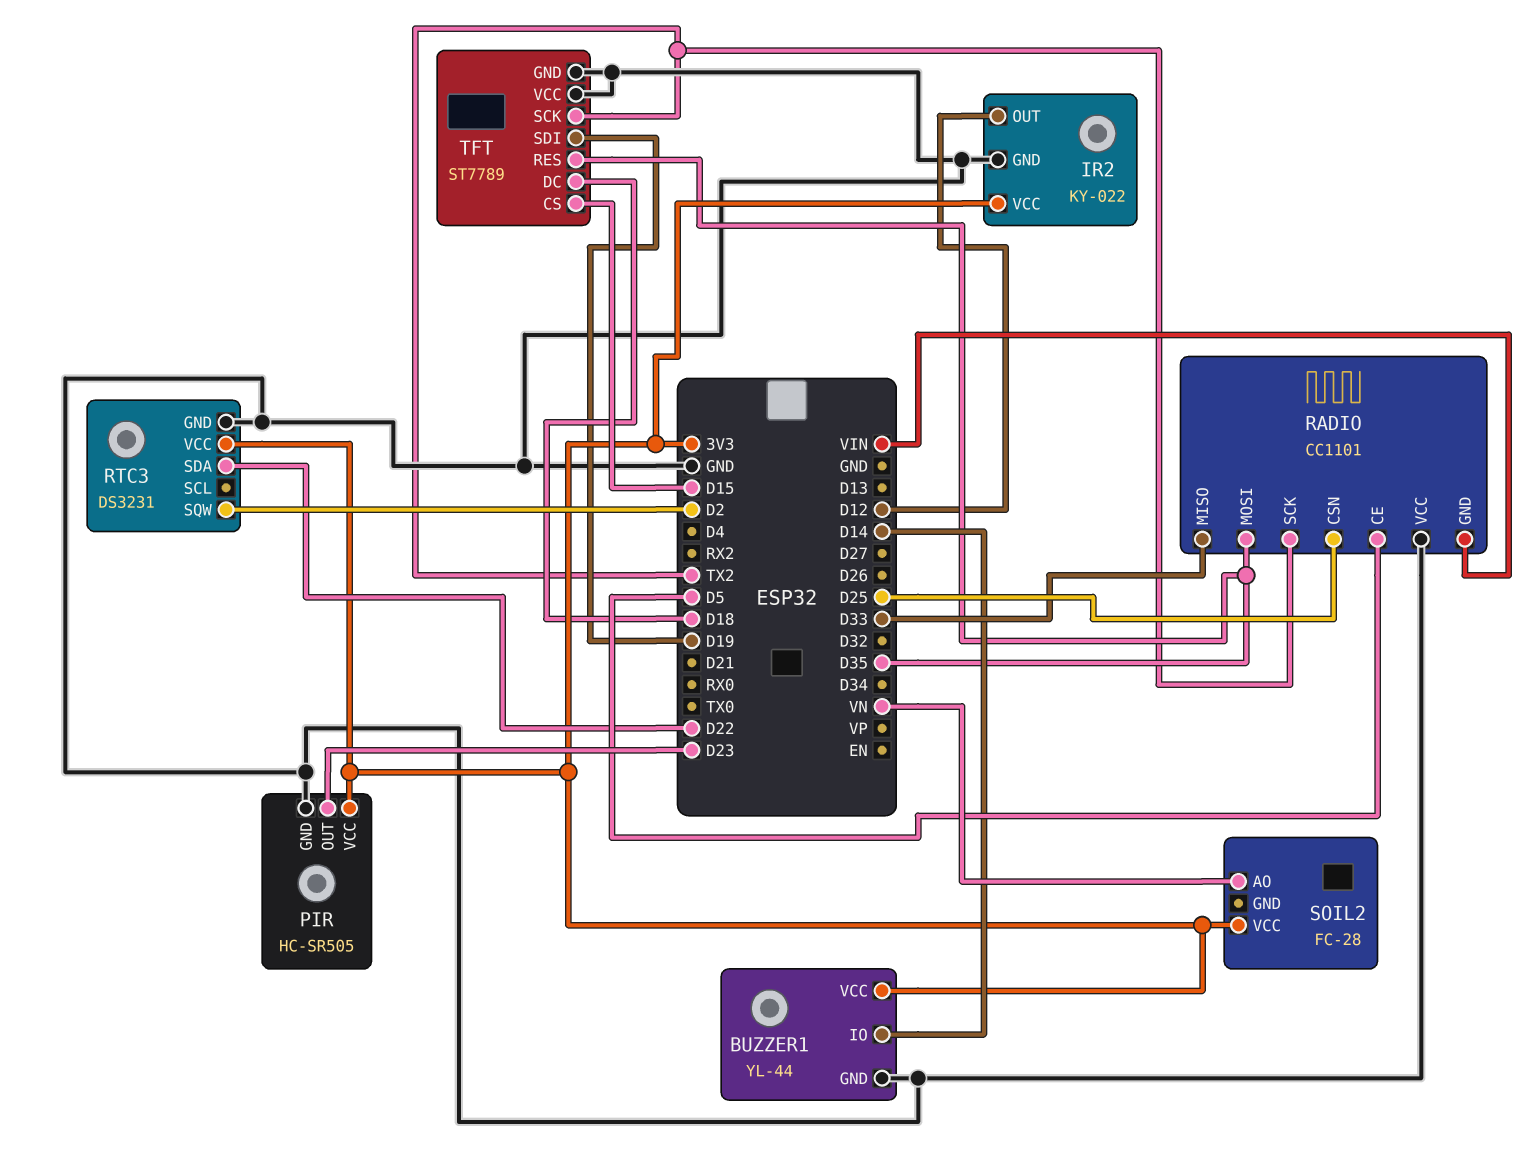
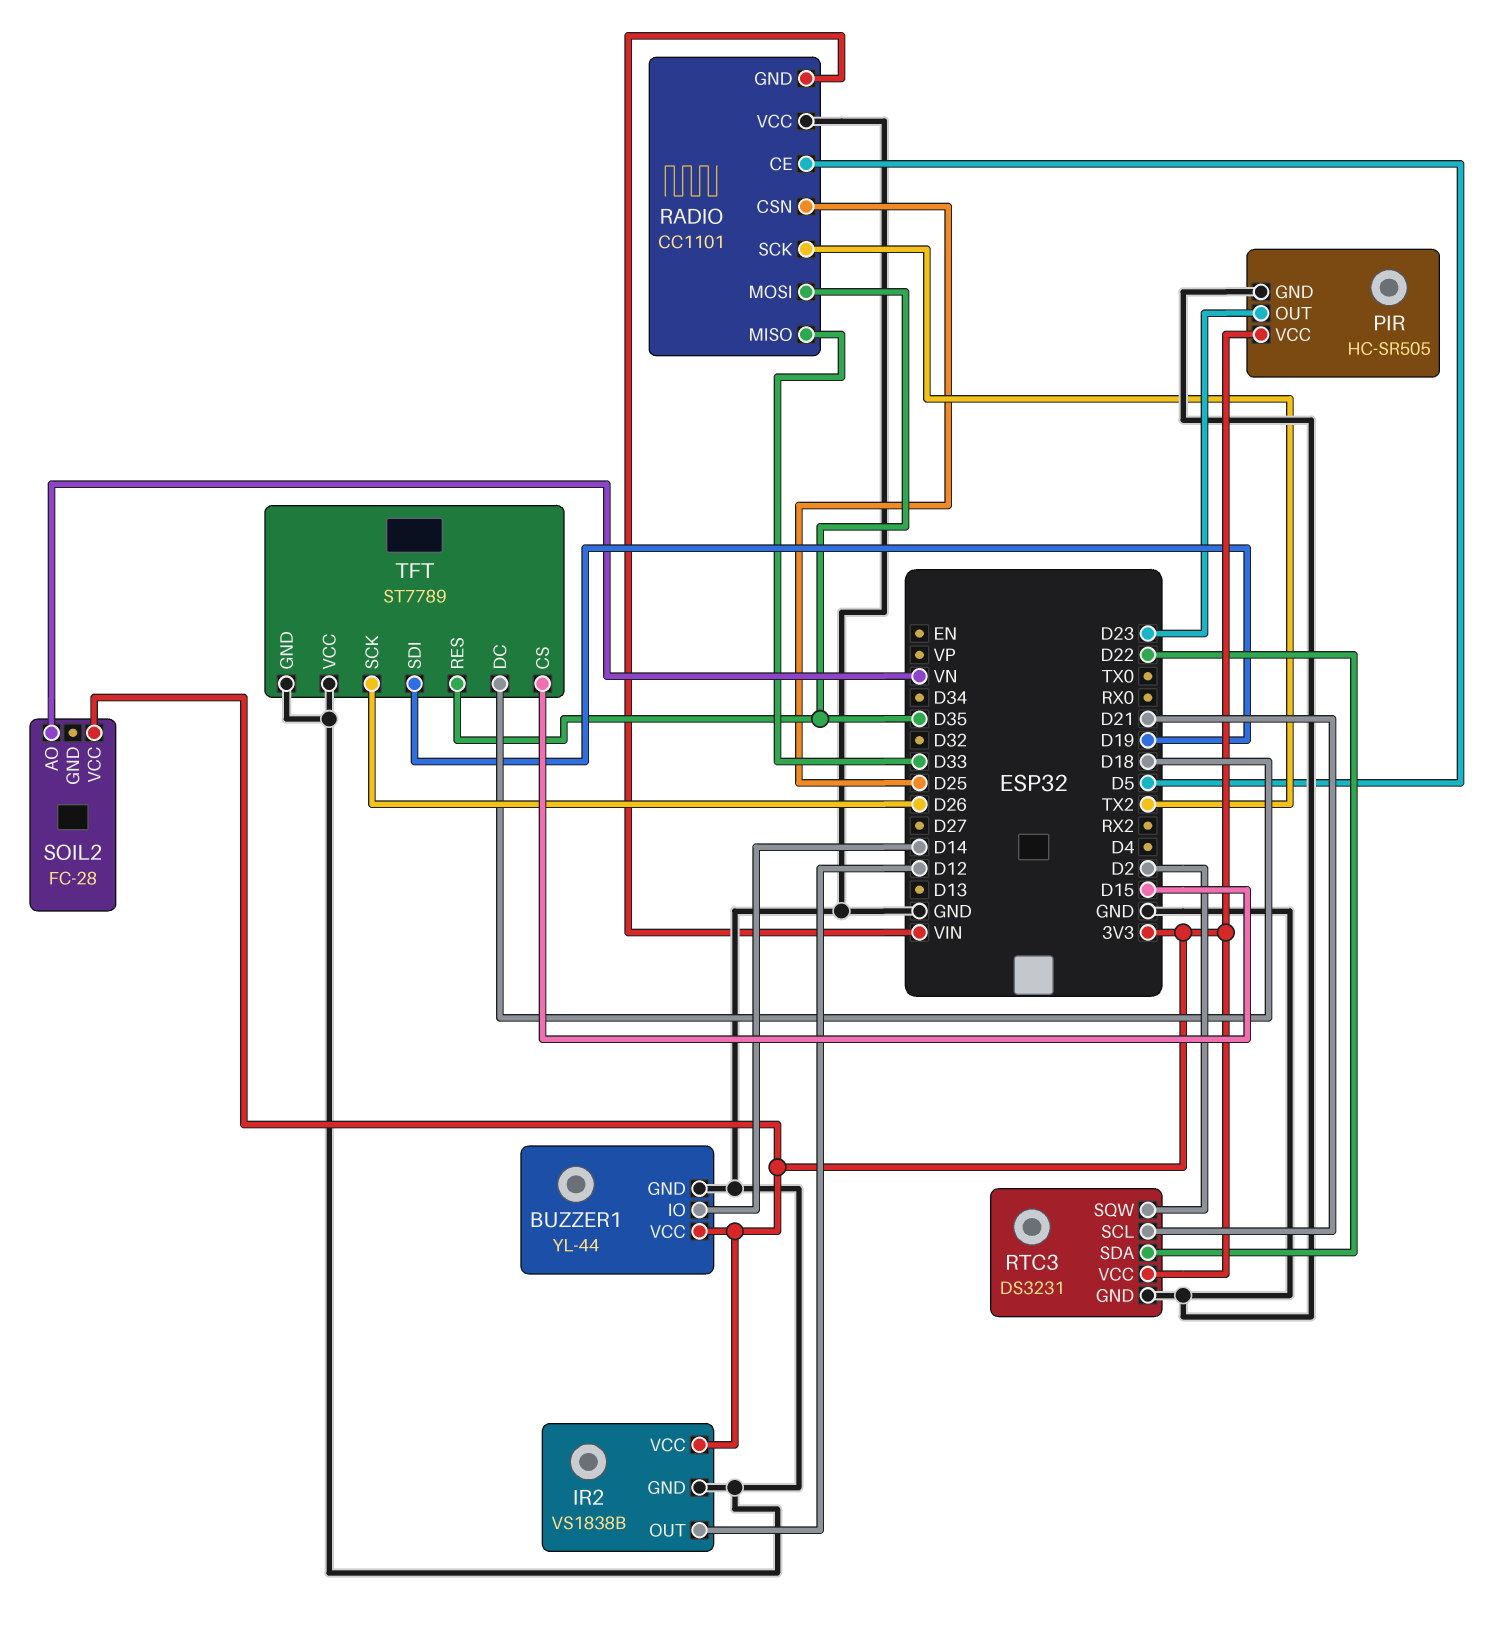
IR2: KY-022 -> VS1838B
RTC3 pin SCL: none -> D21
TFT pin SCK: TX2 -> D26

